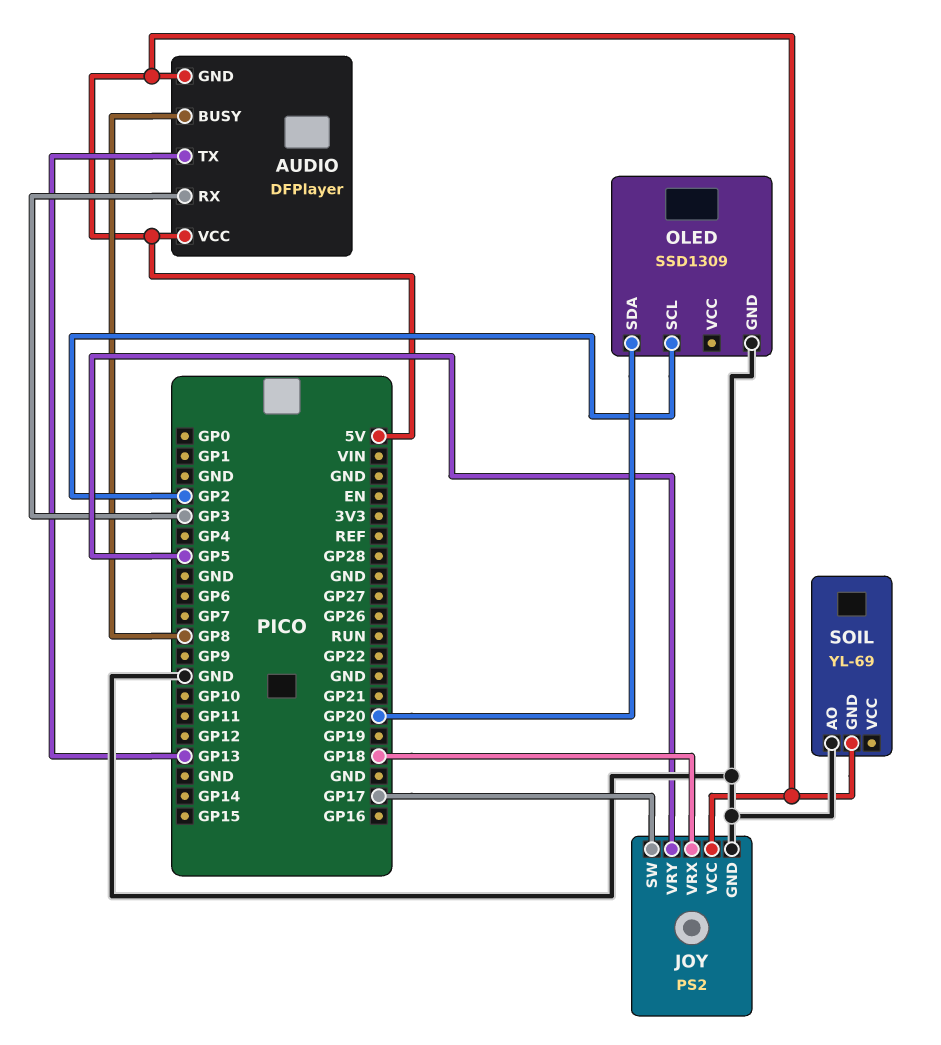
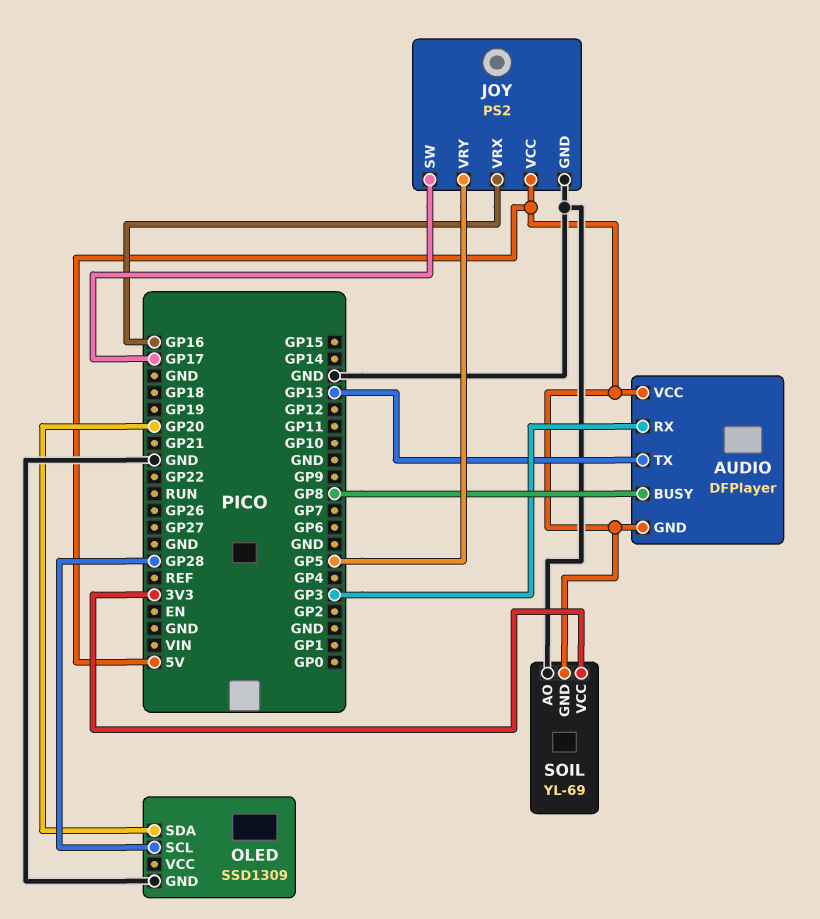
JOY pin VRX: GP18 -> GP16
OLED pin SCL: GP2 -> GP28
SOIL pin VCC: none -> 3V3

